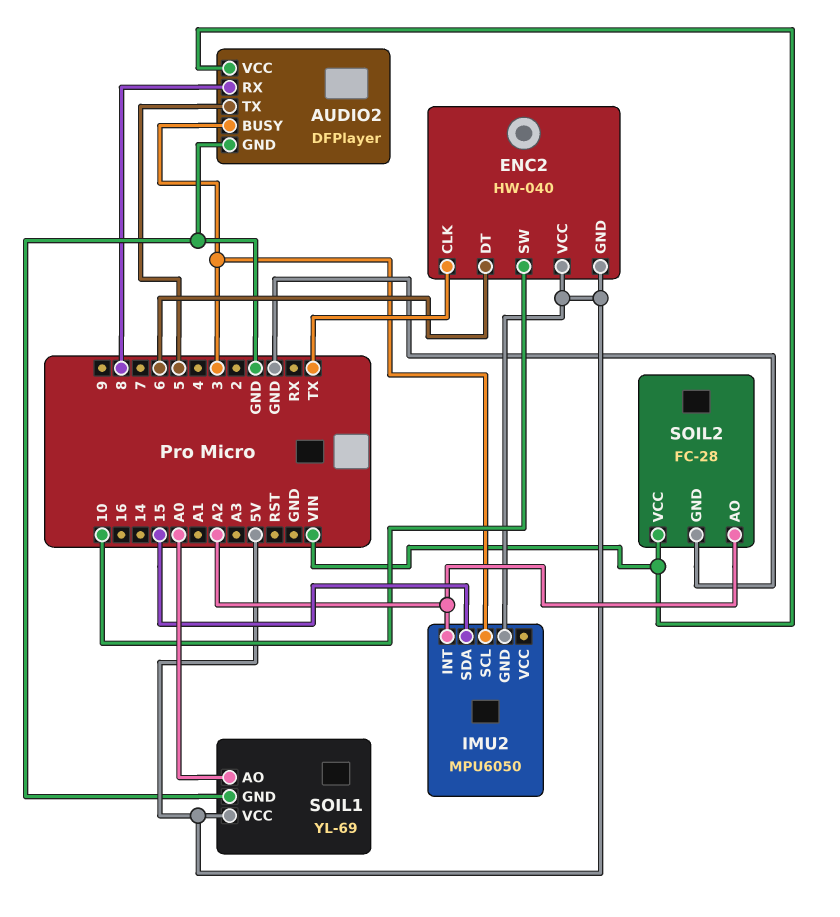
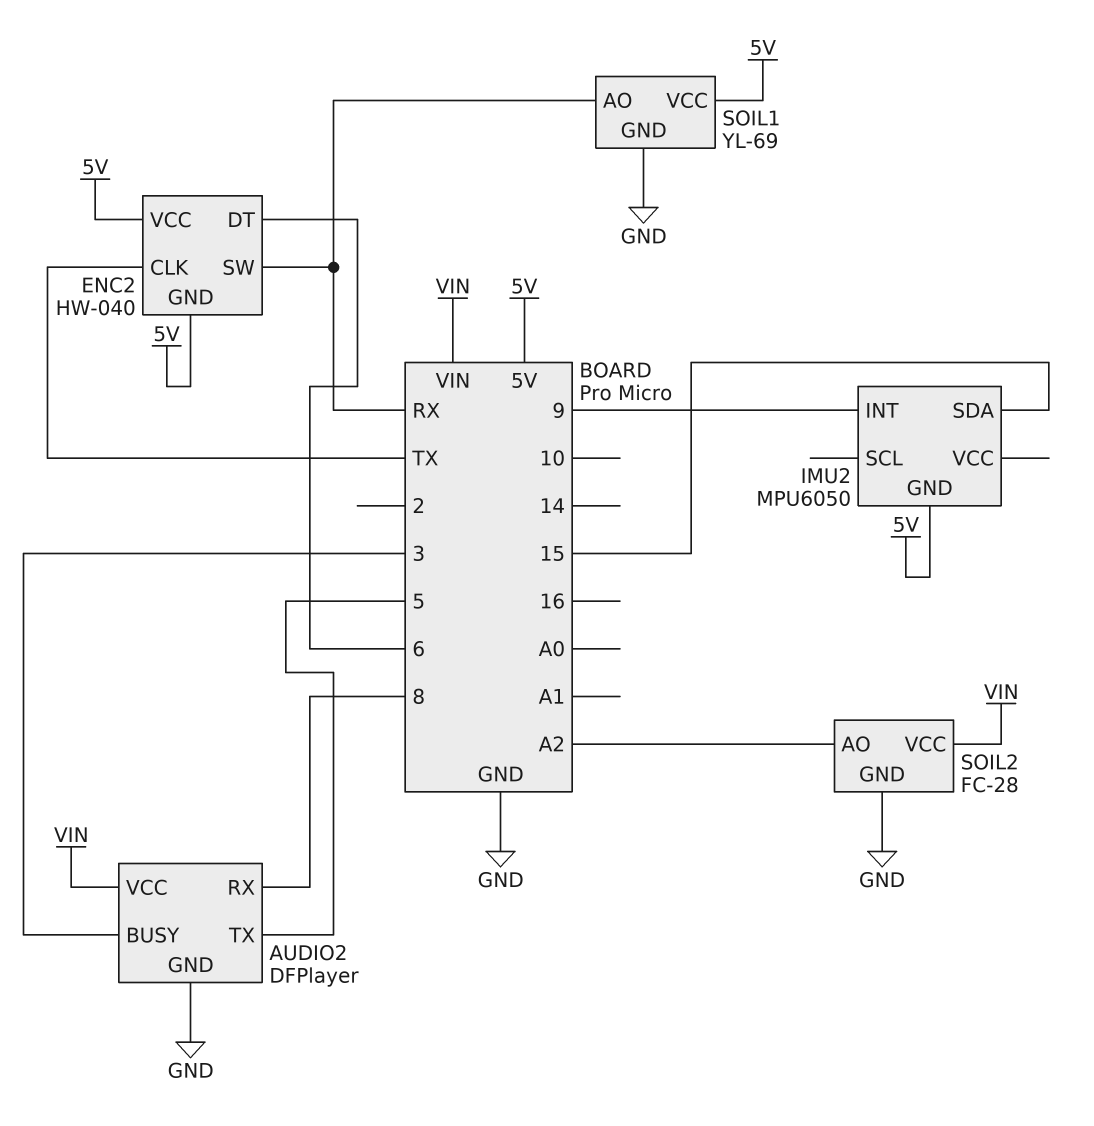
ENC2 pin SW: 10 -> RX
IMU2 pin INT: A2 -> 9
IMU2 pin SCL: 3 -> none
SOIL1 pin AO: A0 -> RX

